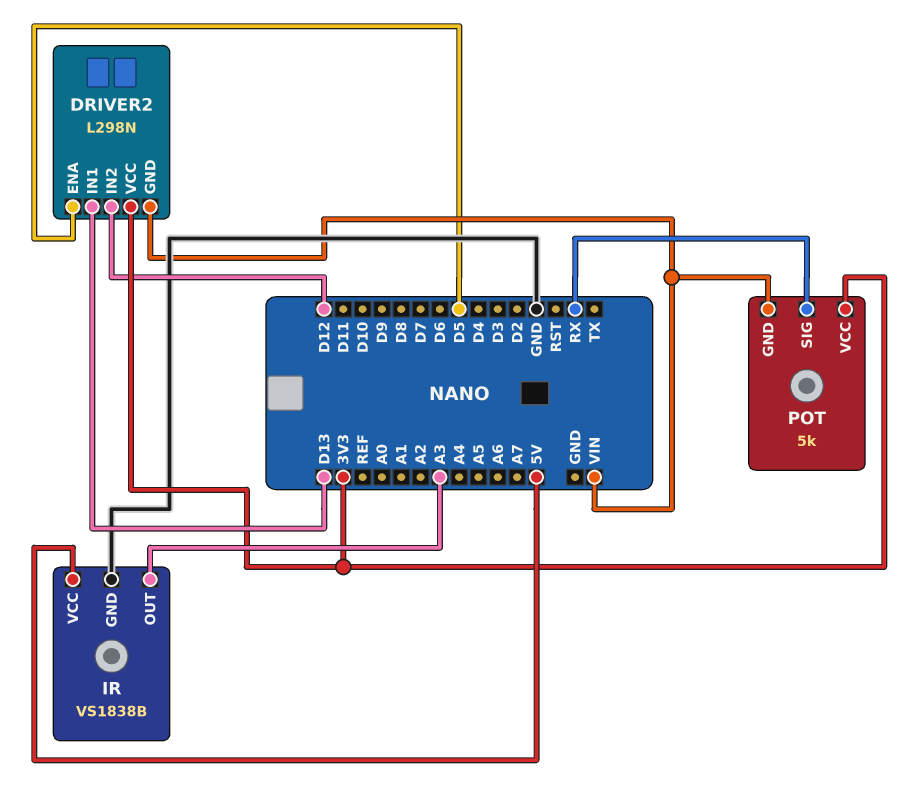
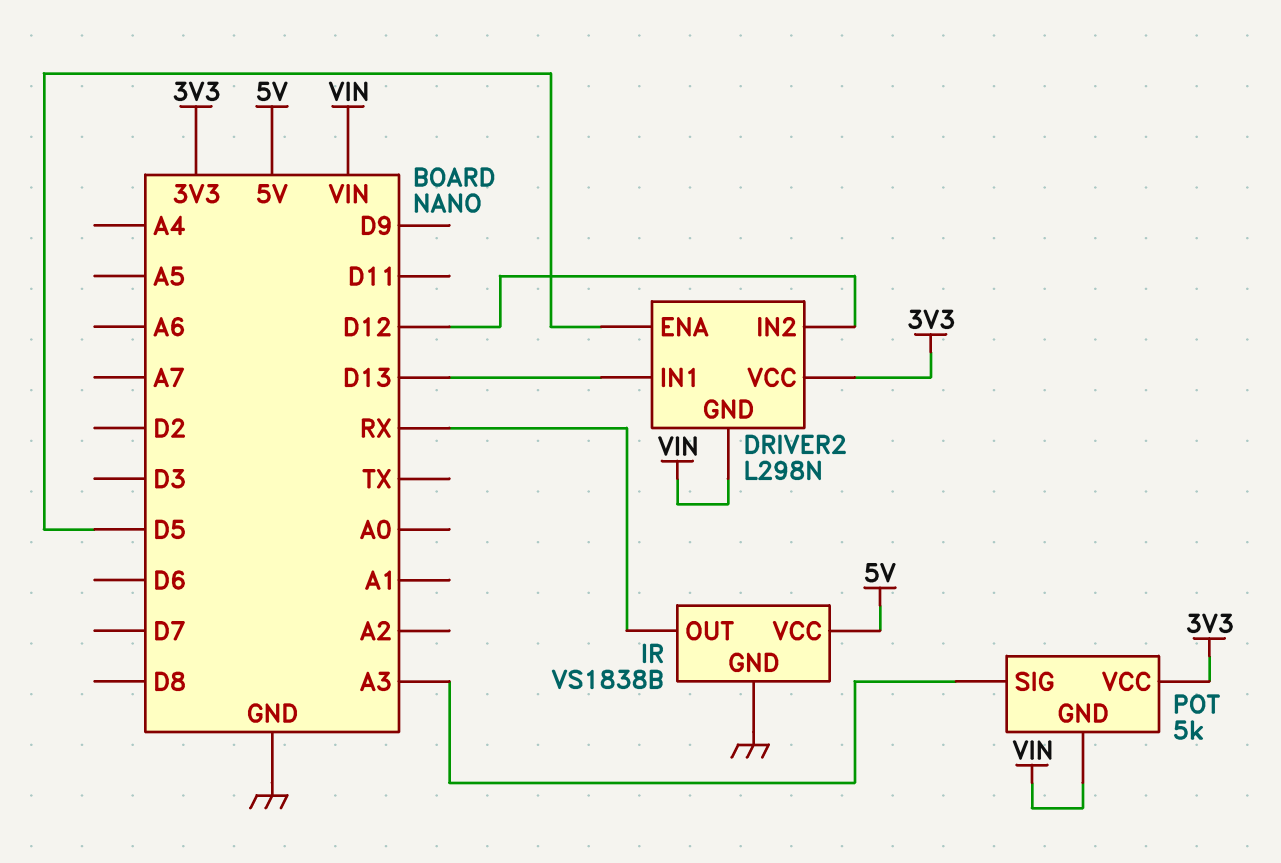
IR pin OUT: A3 -> RX
POT pin SIG: RX -> A3

